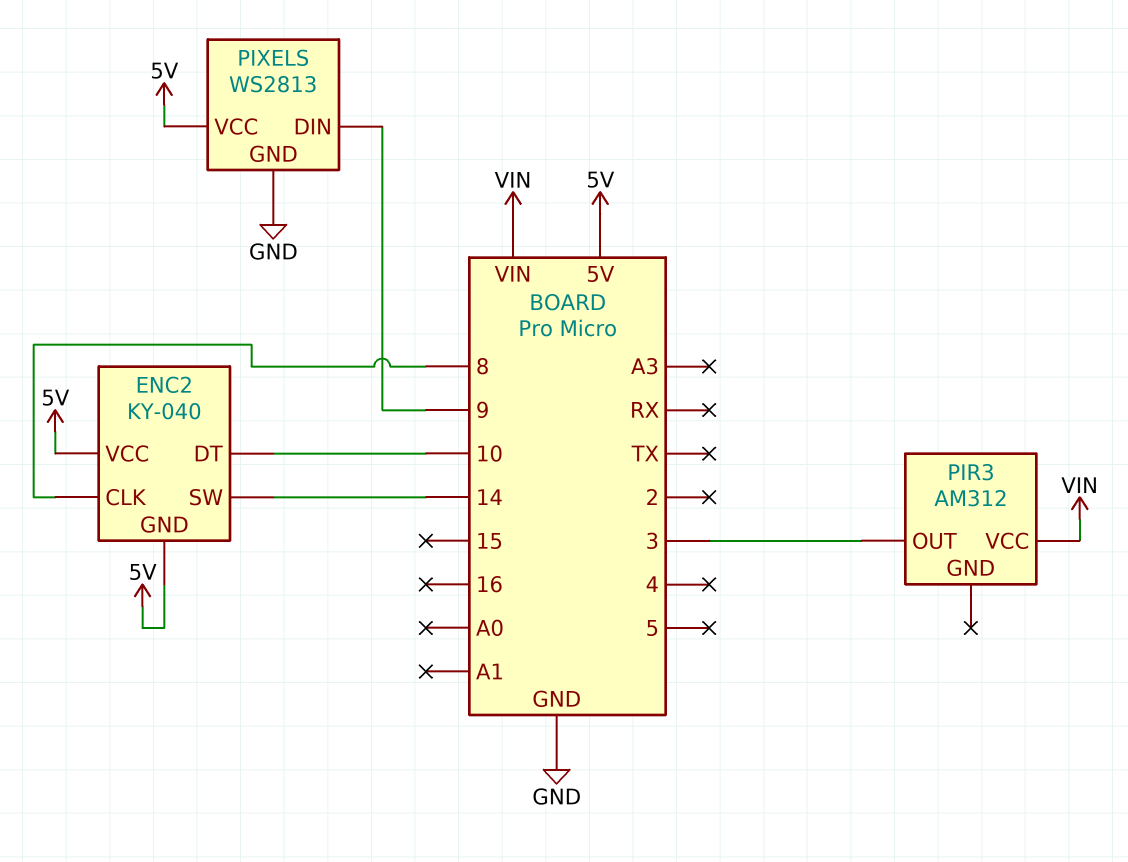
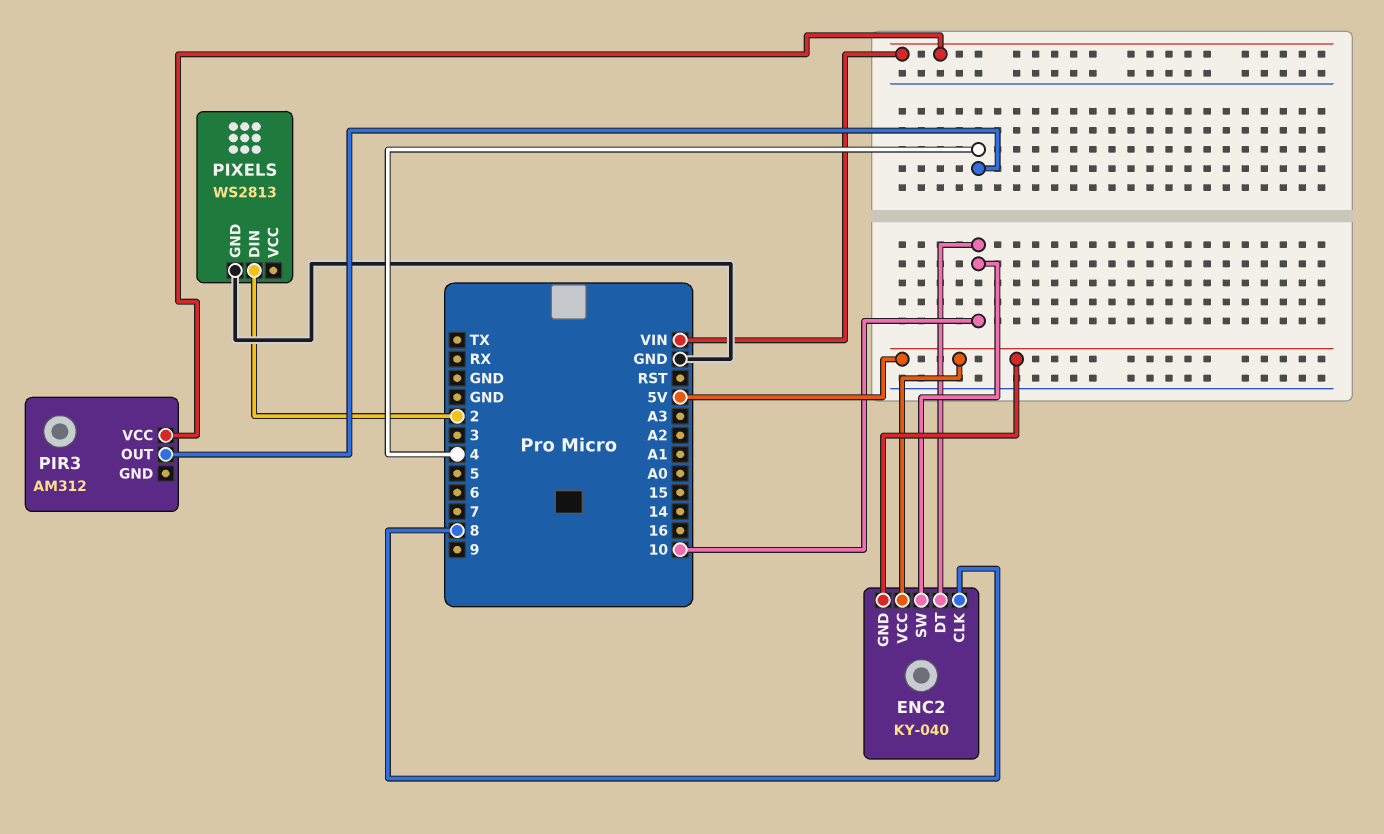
ENC2 pin SW: 14 -> 10
PIR3 pin OUT: 3 -> 4
PIXELS pin DIN: 9 -> 2
PIXELS pin VCC: 5V -> none

